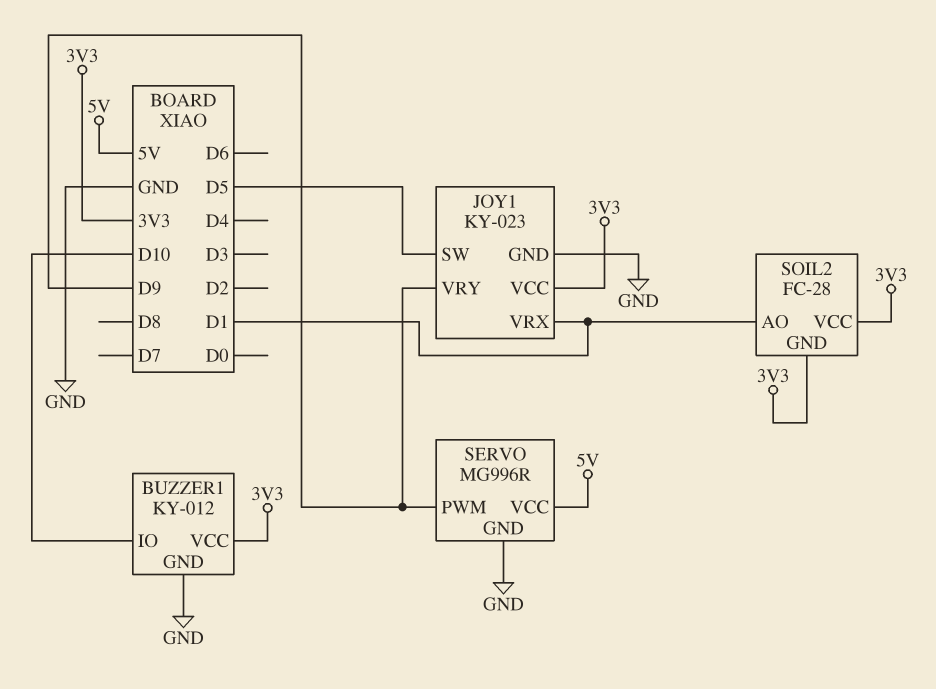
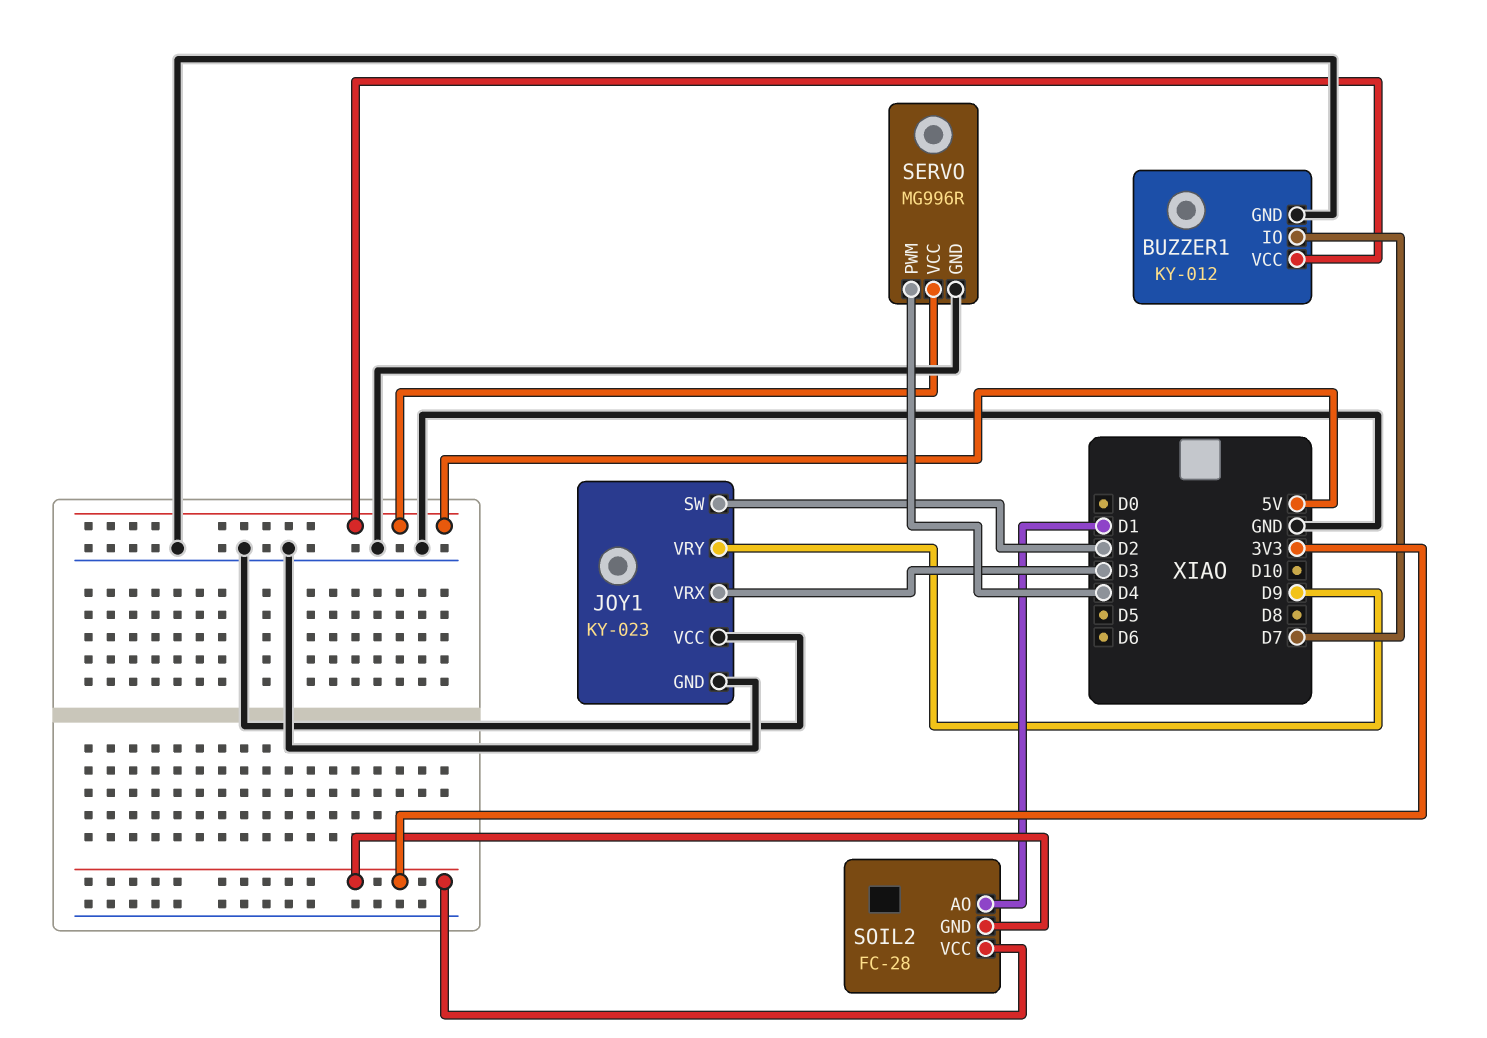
BUZZER1 pin IO: D10 -> D7
BUZZER1 pin VCC: 3V3 -> 5V
JOY1 pin SW: D5 -> D2
JOY1 pin VCC: 3V3 -> GND
JOY1 pin VRX: D1 -> D3
SERVO pin PWM: D9 -> D4

